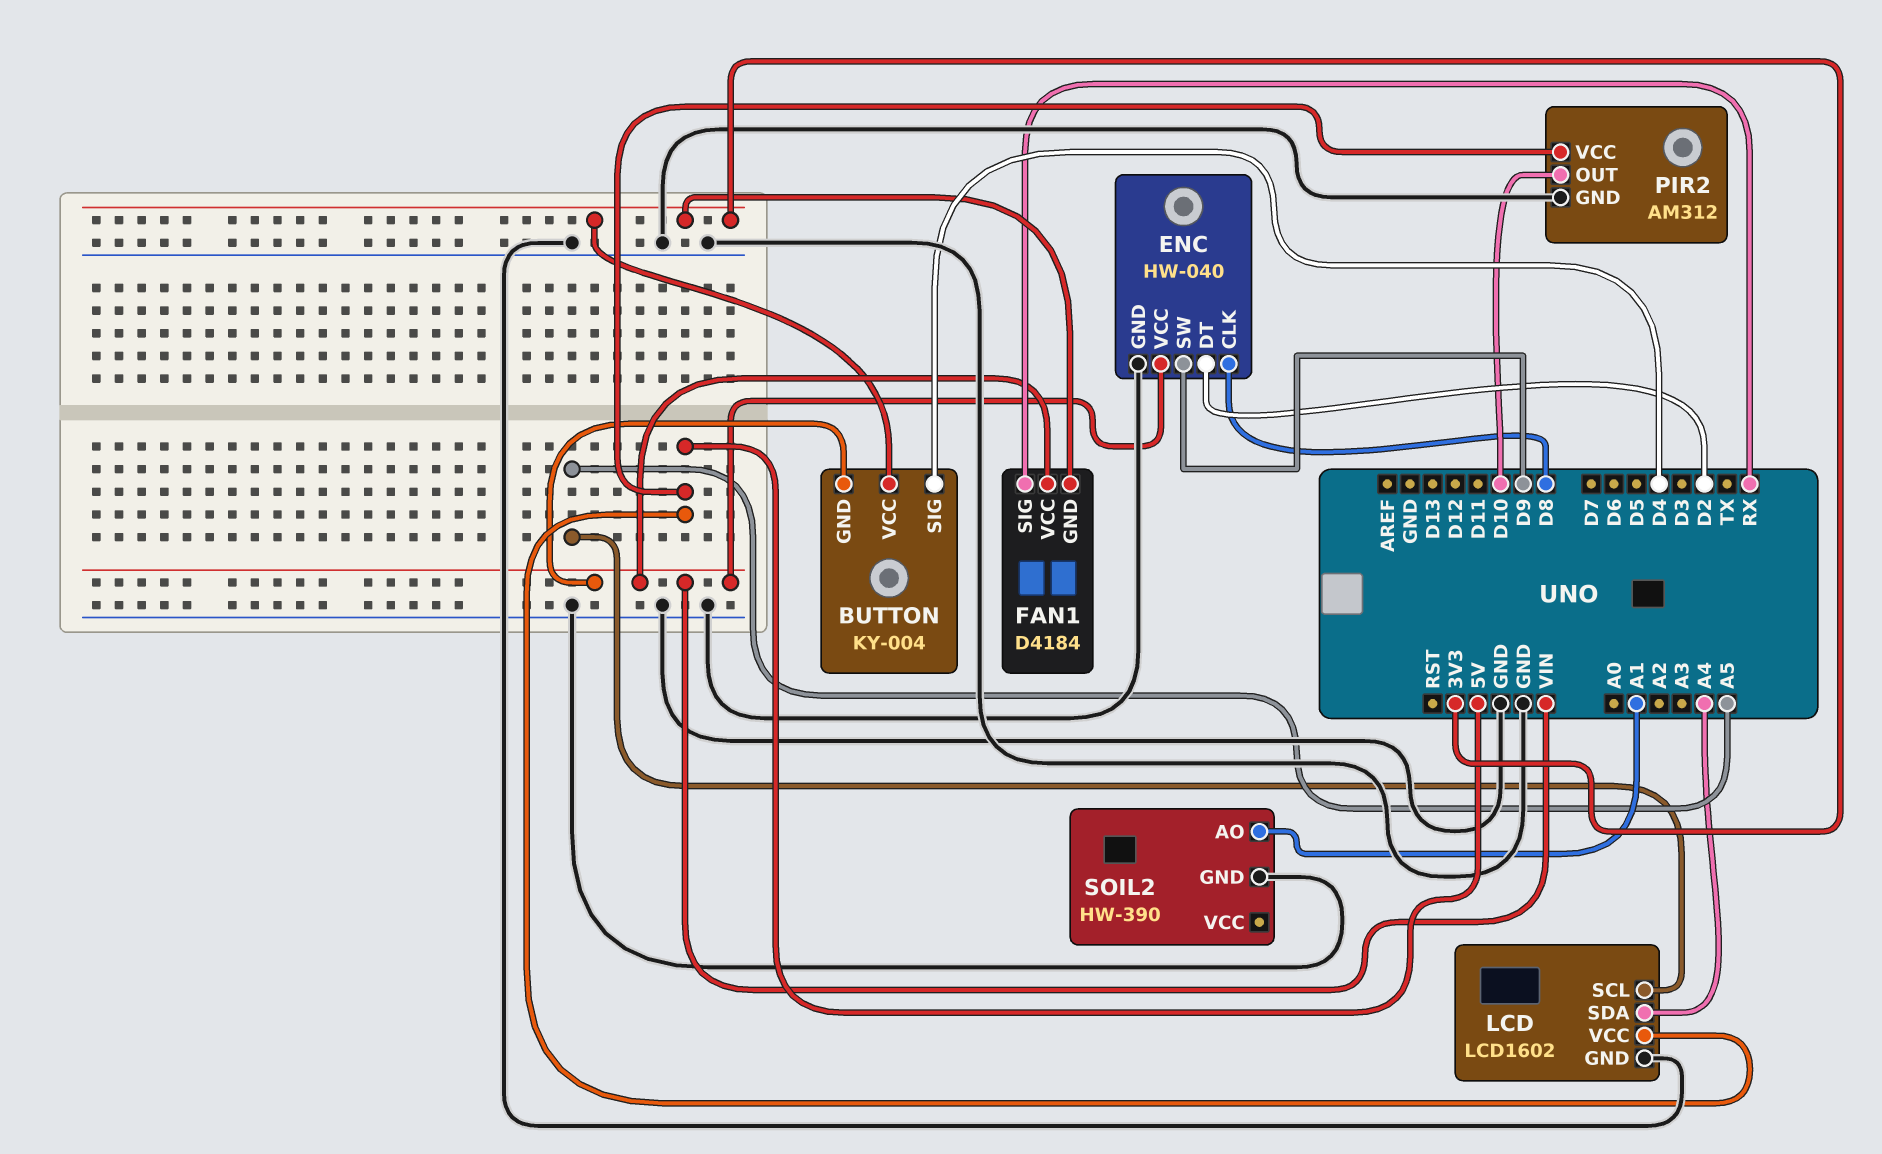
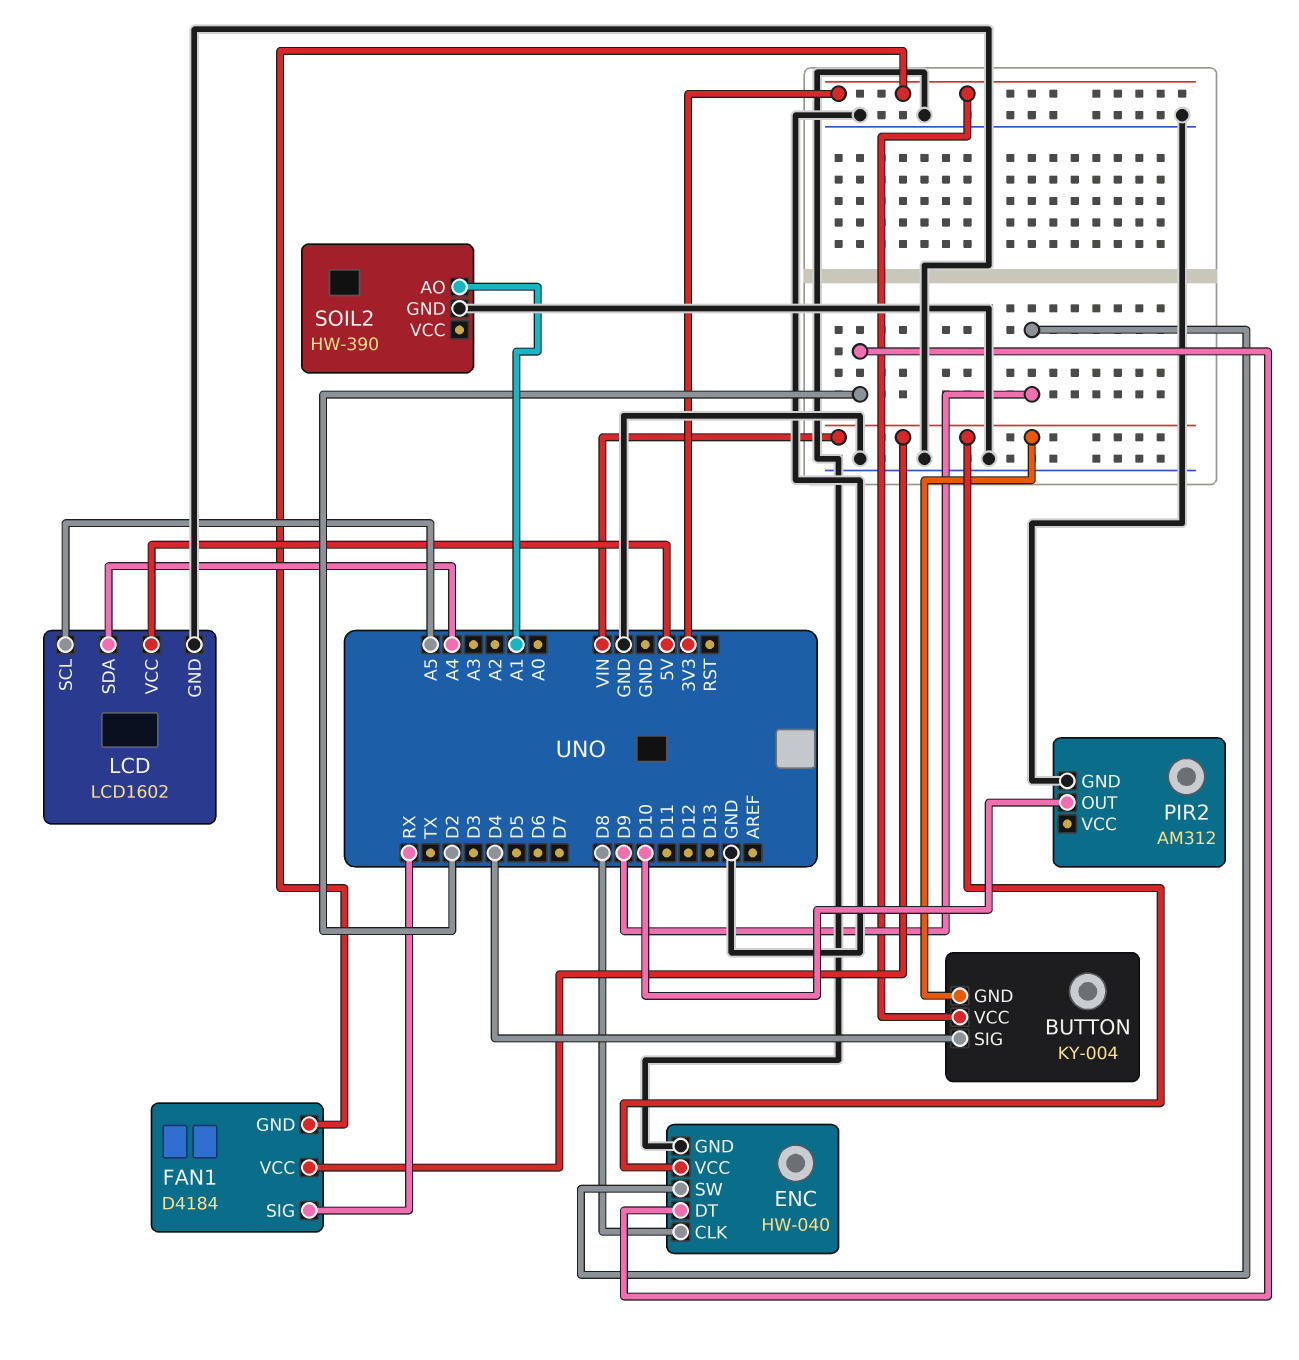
PIR2 pin VCC: 5V -> none

